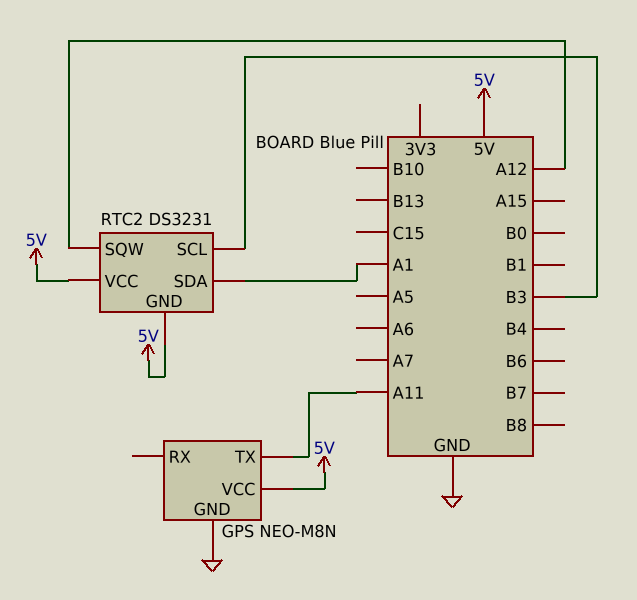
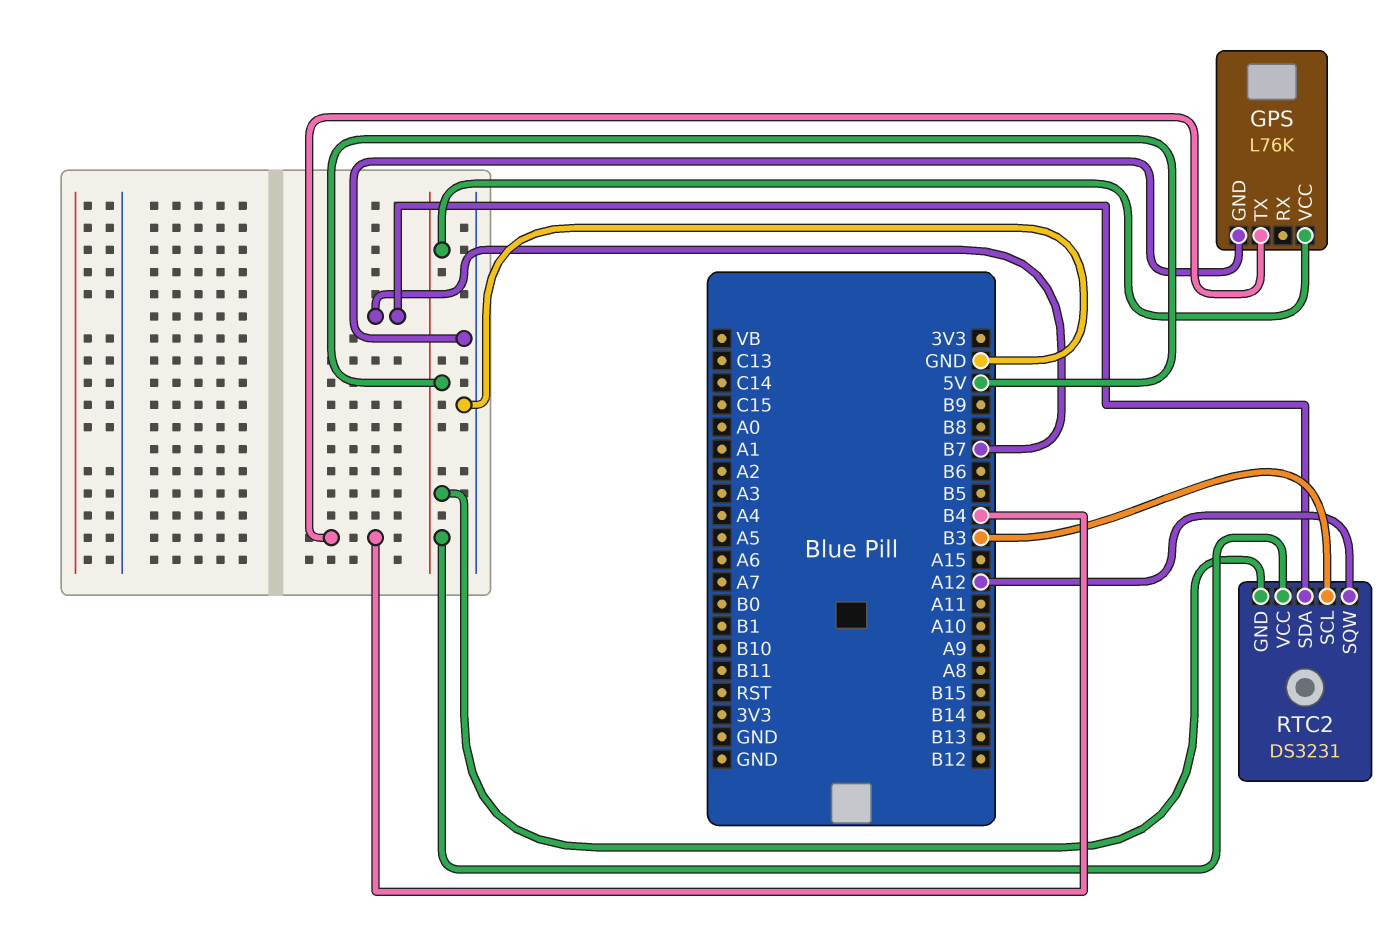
GPS: NEO-M8N -> L76K
GPS pin TX: A11 -> B4
RTC2 pin SDA: A1 -> B7

